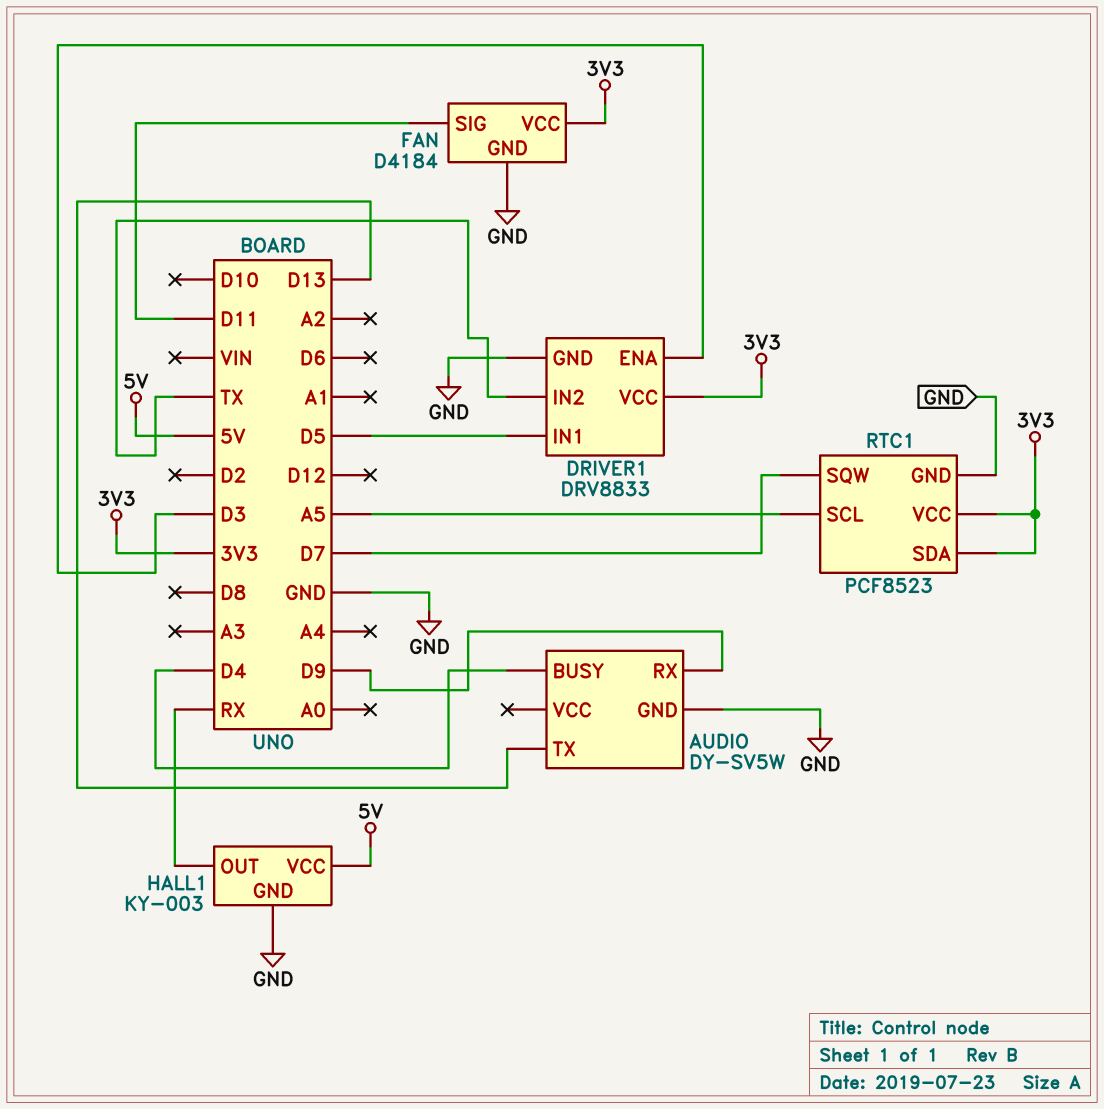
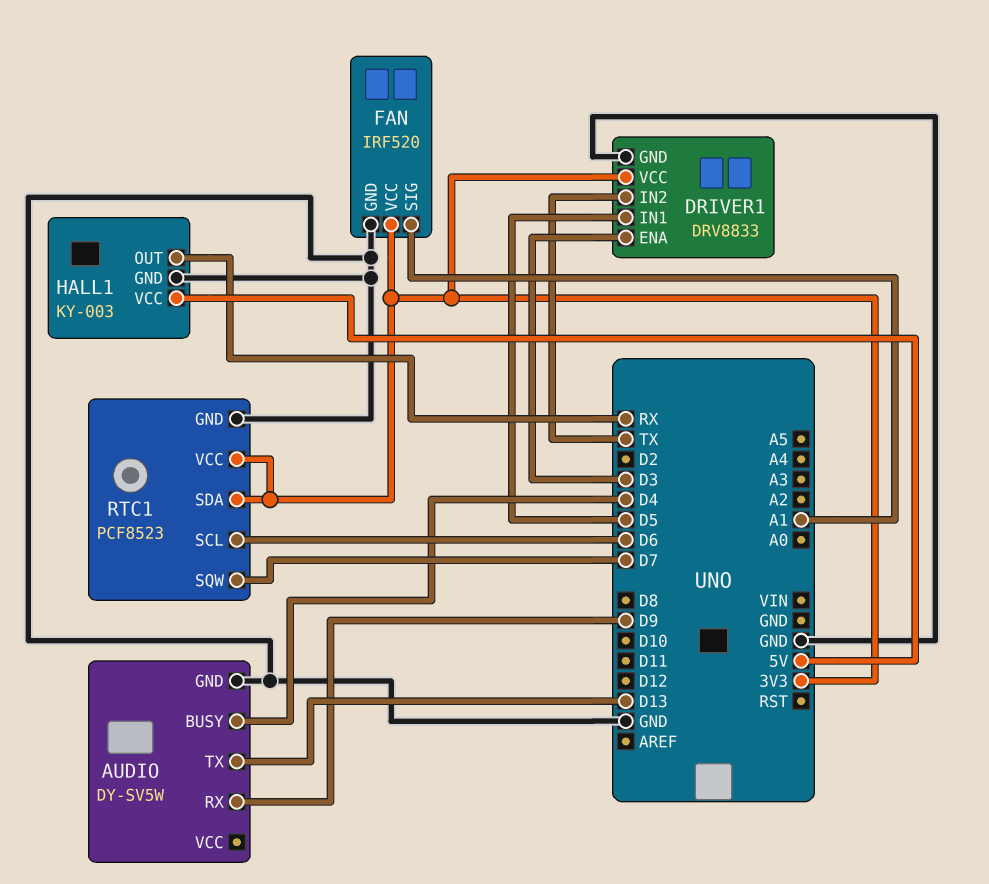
FAN: D4184 -> IRF520
FAN pin SIG: D11 -> A1
RTC1 pin SCL: A5 -> D6

